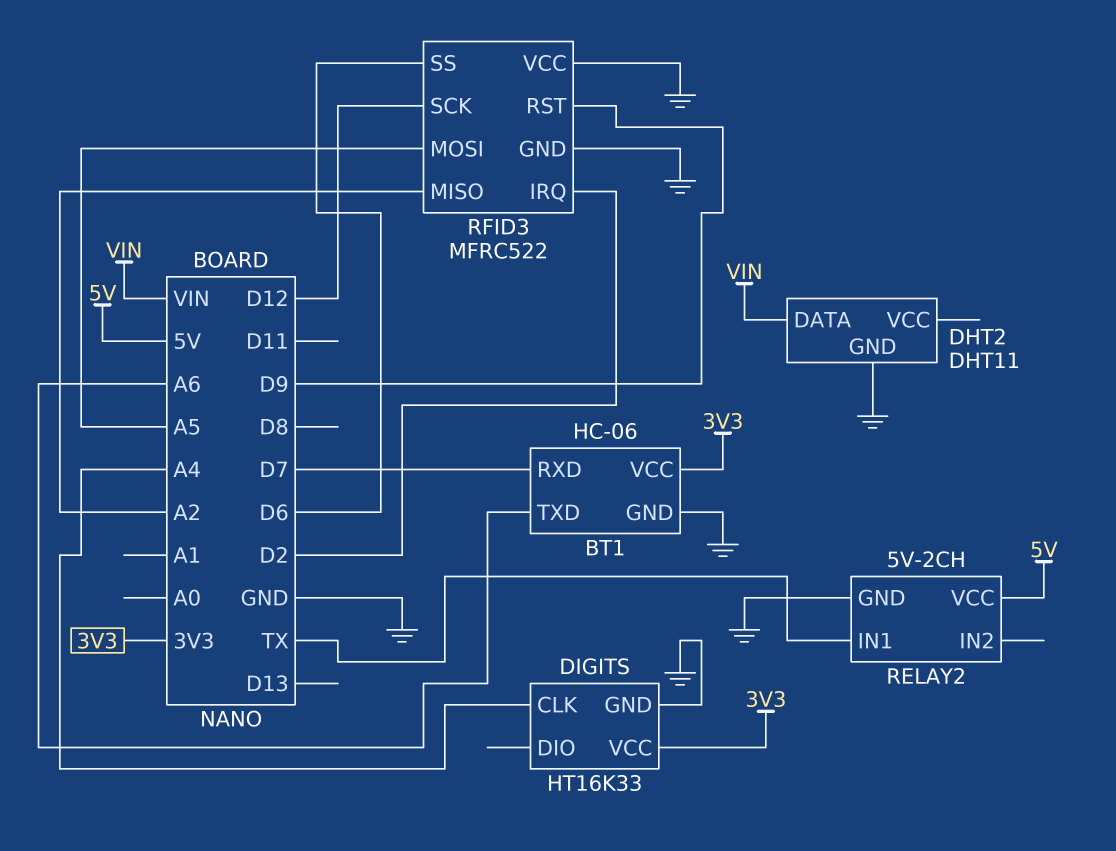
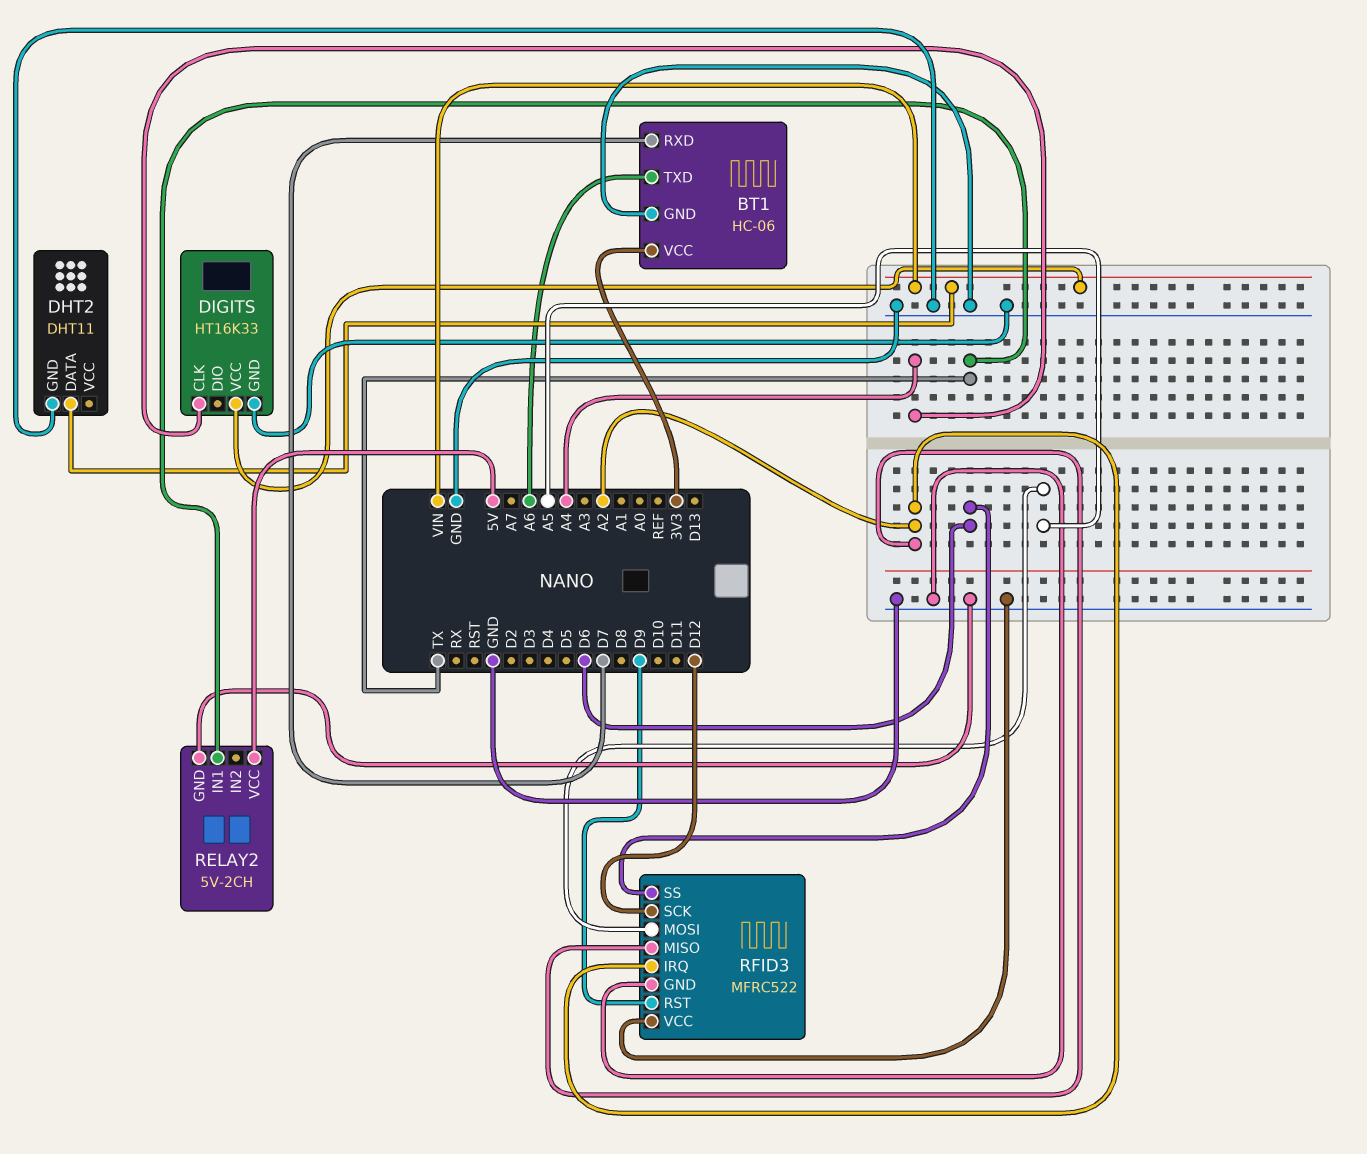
DIGITS pin VCC: 3V3 -> VIN
RFID3 pin IRQ: D2 -> A2

